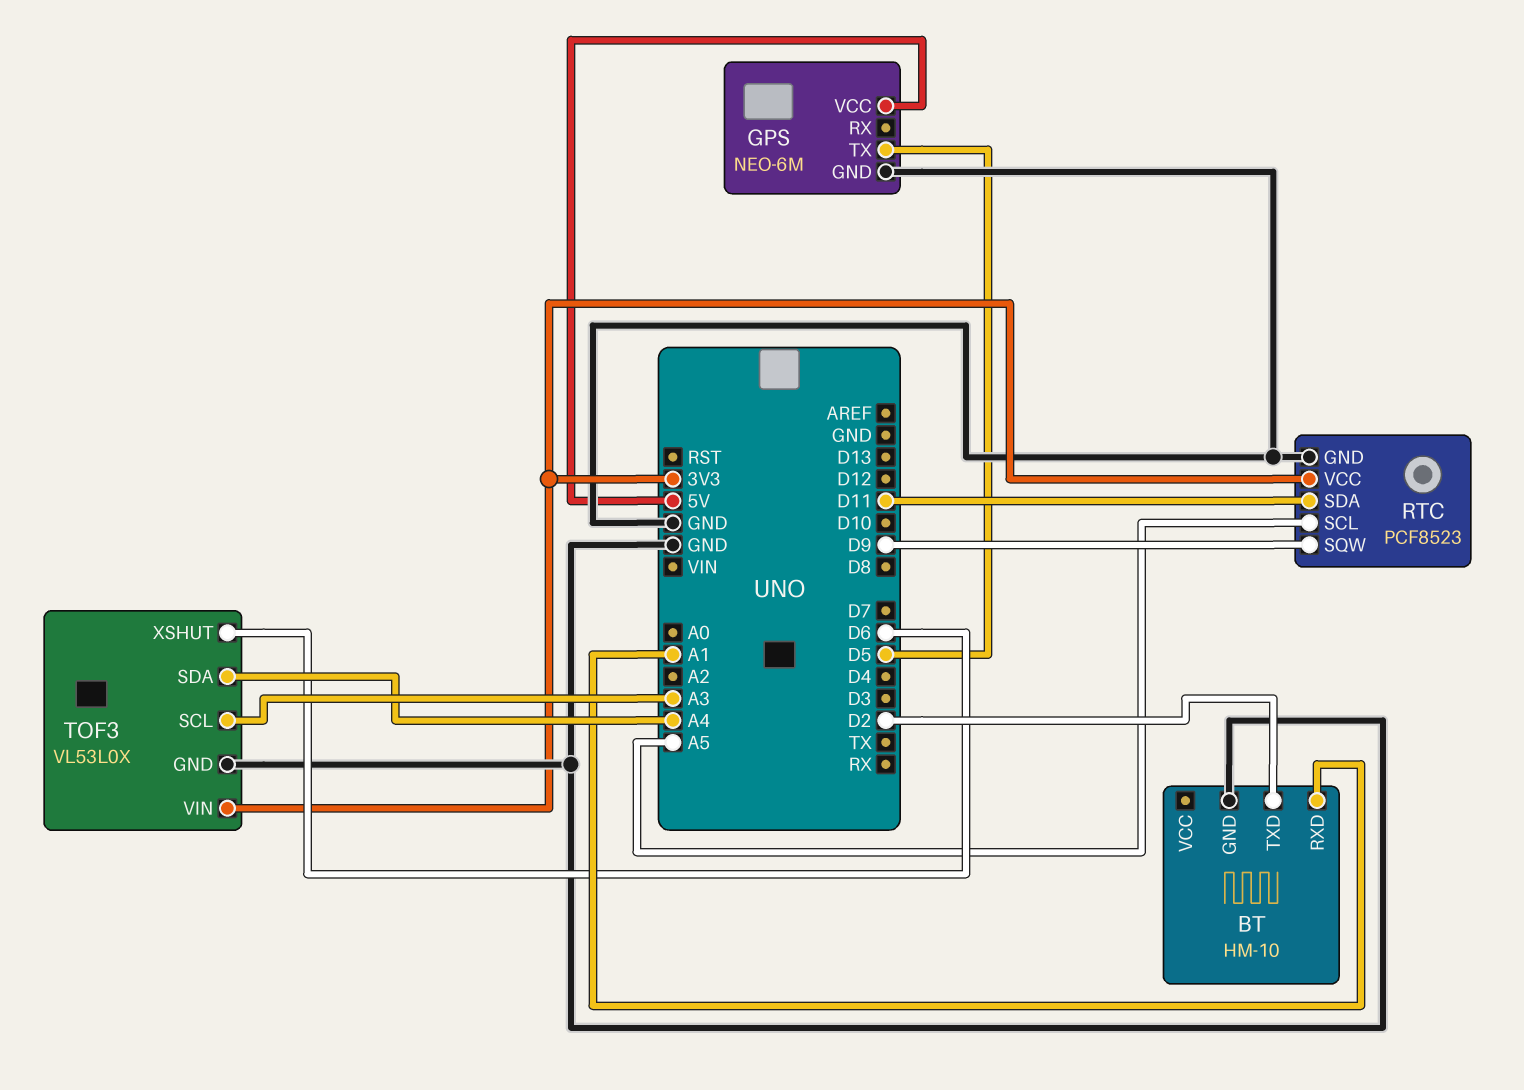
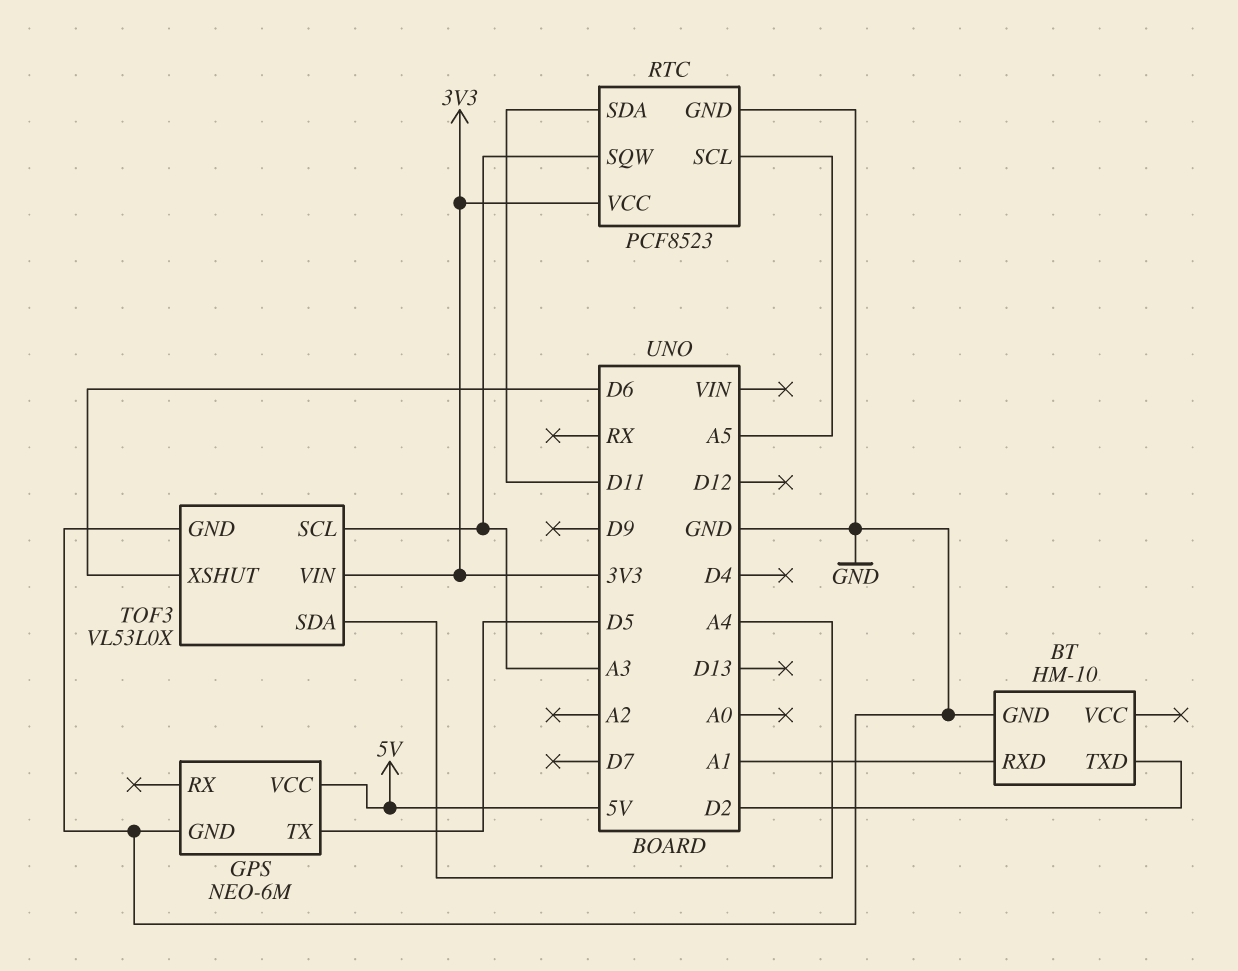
RTC pin SQW: D9 -> A3

